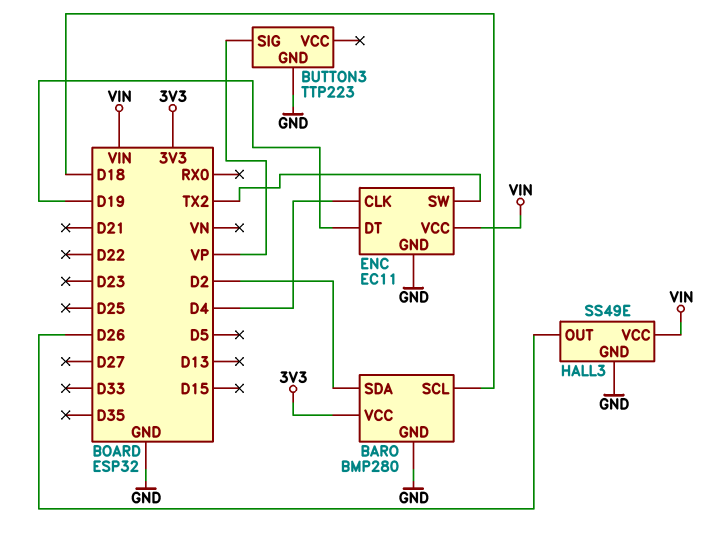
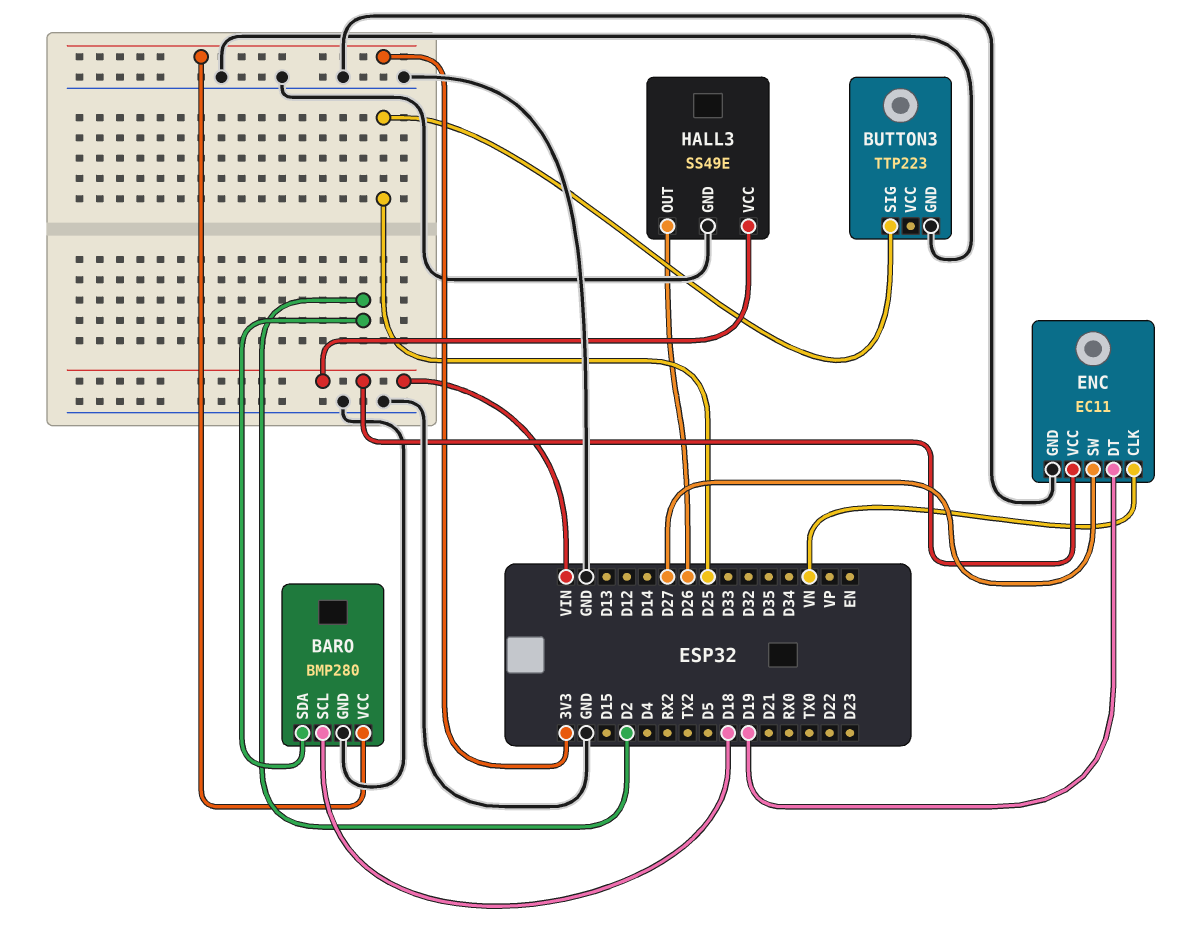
BUTTON3 pin SIG: VP -> D25
ENC pin CLK: D4 -> VN
ENC pin SW: TX2 -> D27

